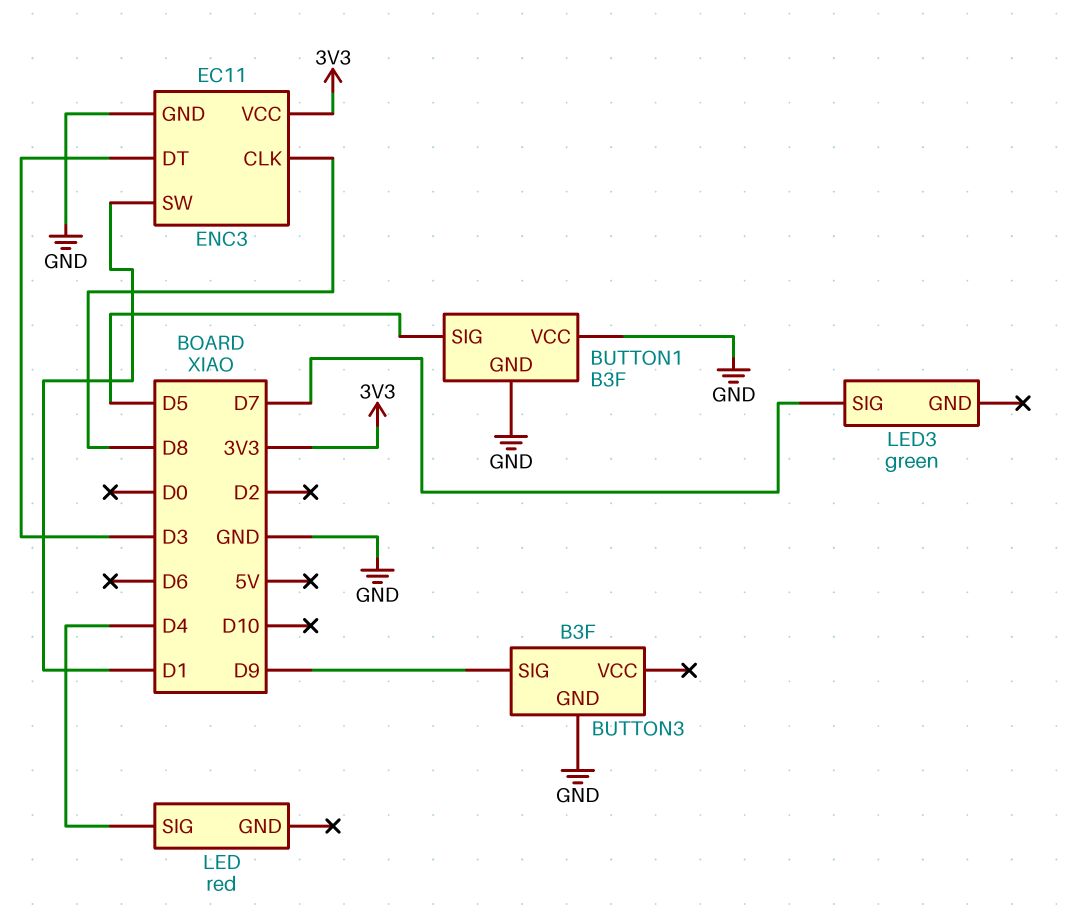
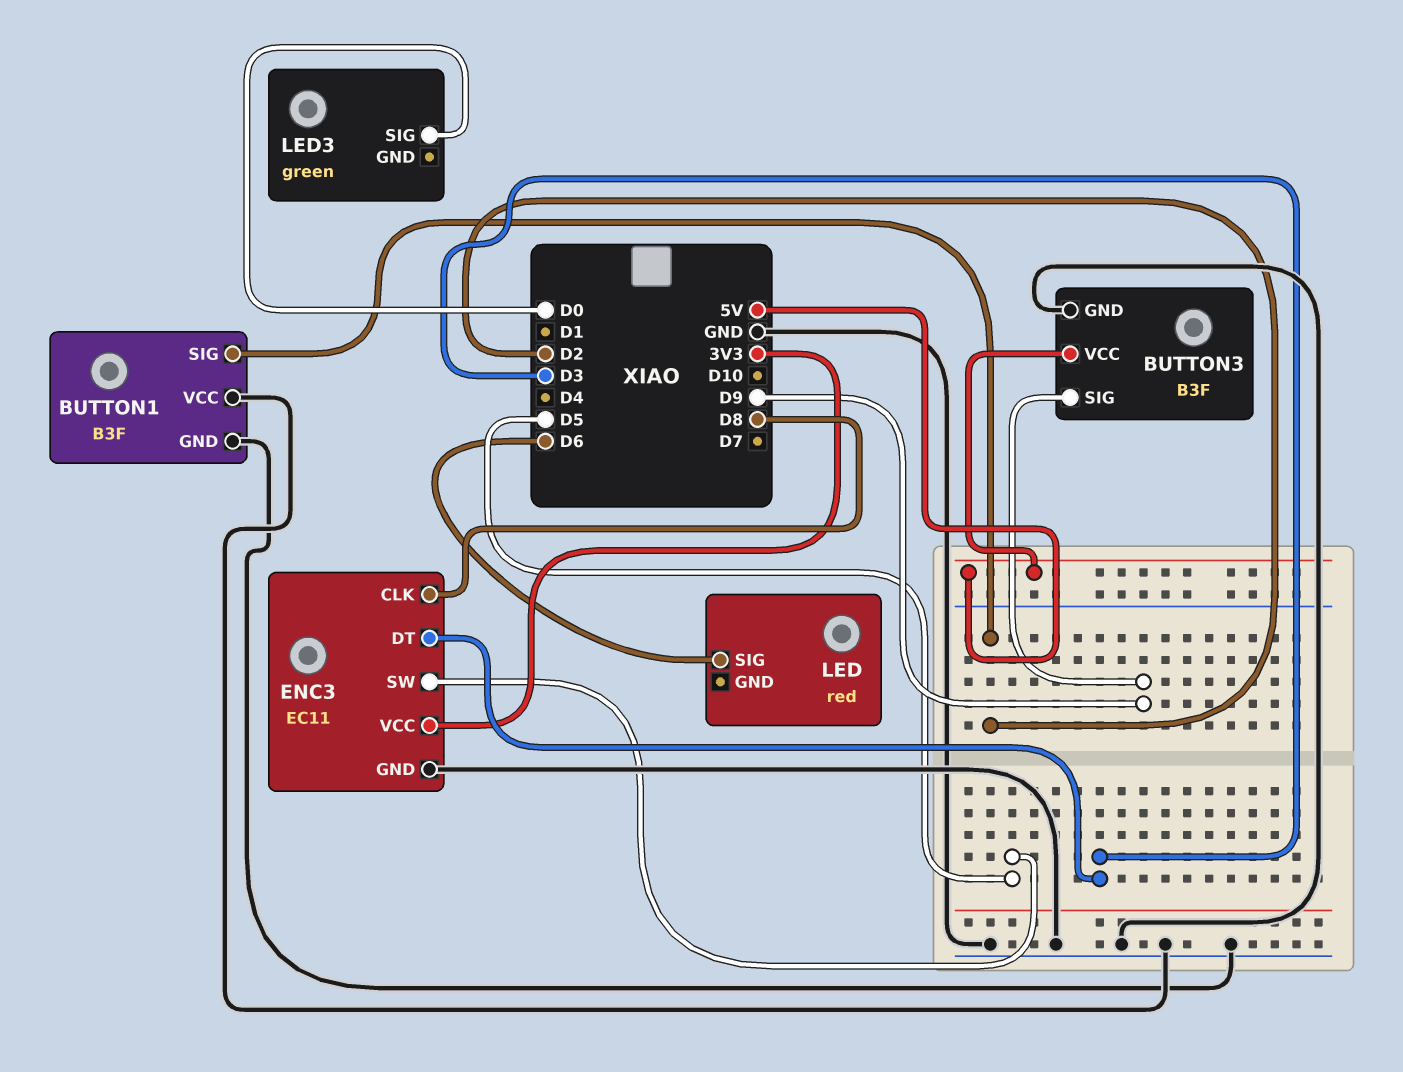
BUTTON1 pin SIG: D5 -> D2
BUTTON3 pin VCC: none -> 5V
ENC3 pin SW: D1 -> D5
LED pin SIG: D4 -> D6
LED3 pin SIG: D7 -> D0

